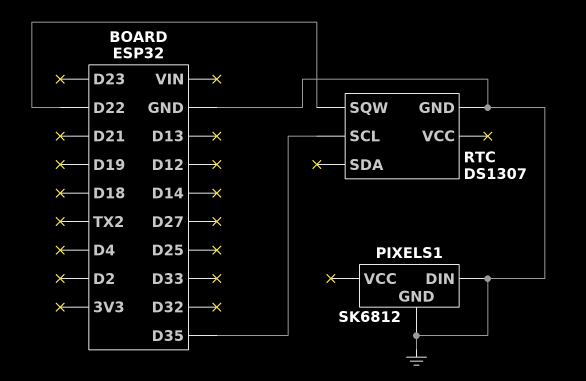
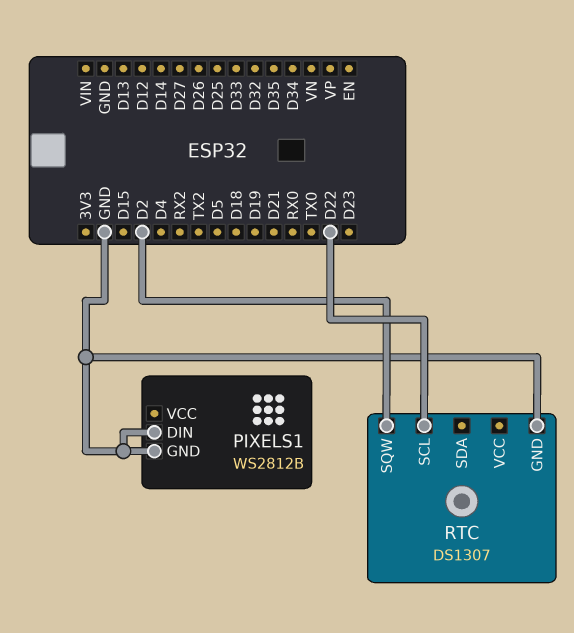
PIXELS1: SK6812 -> WS2812B
RTC pin SCL: D35 -> D22
RTC pin SQW: D22 -> D2

